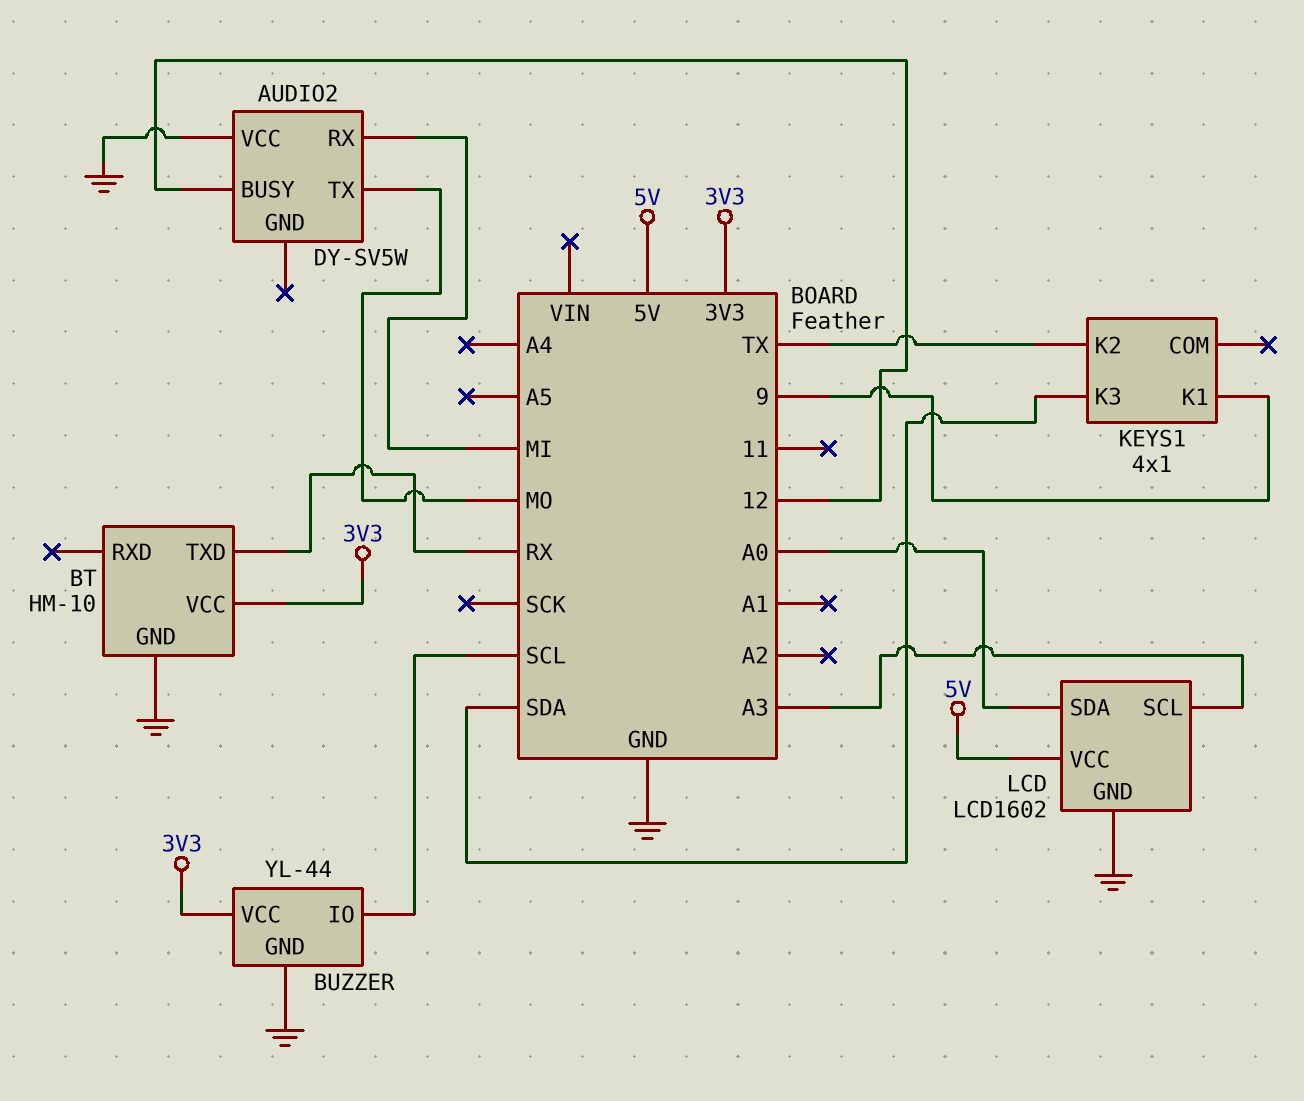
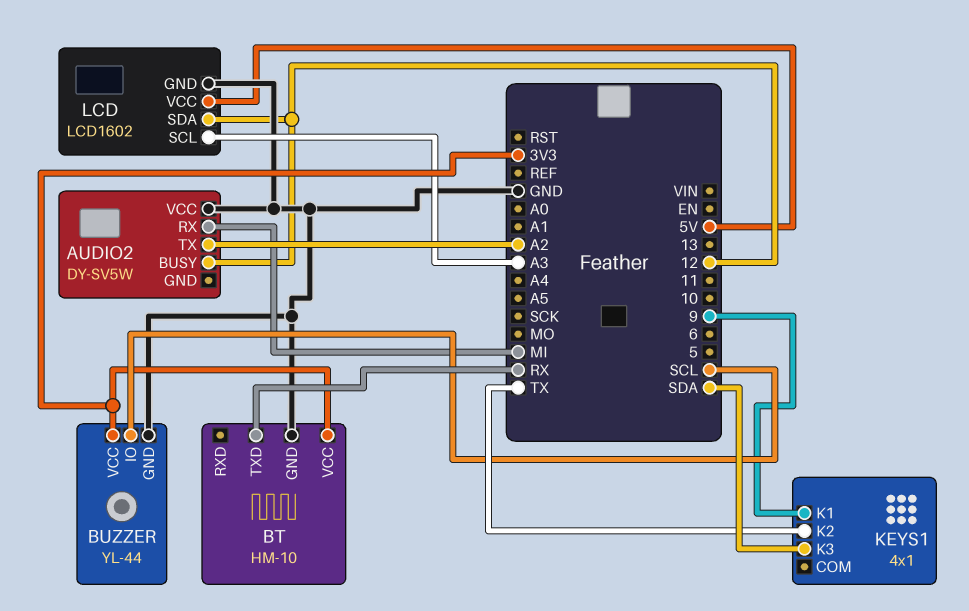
AUDIO2 pin TX: MO -> A2
LCD pin SDA: A0 -> 12

